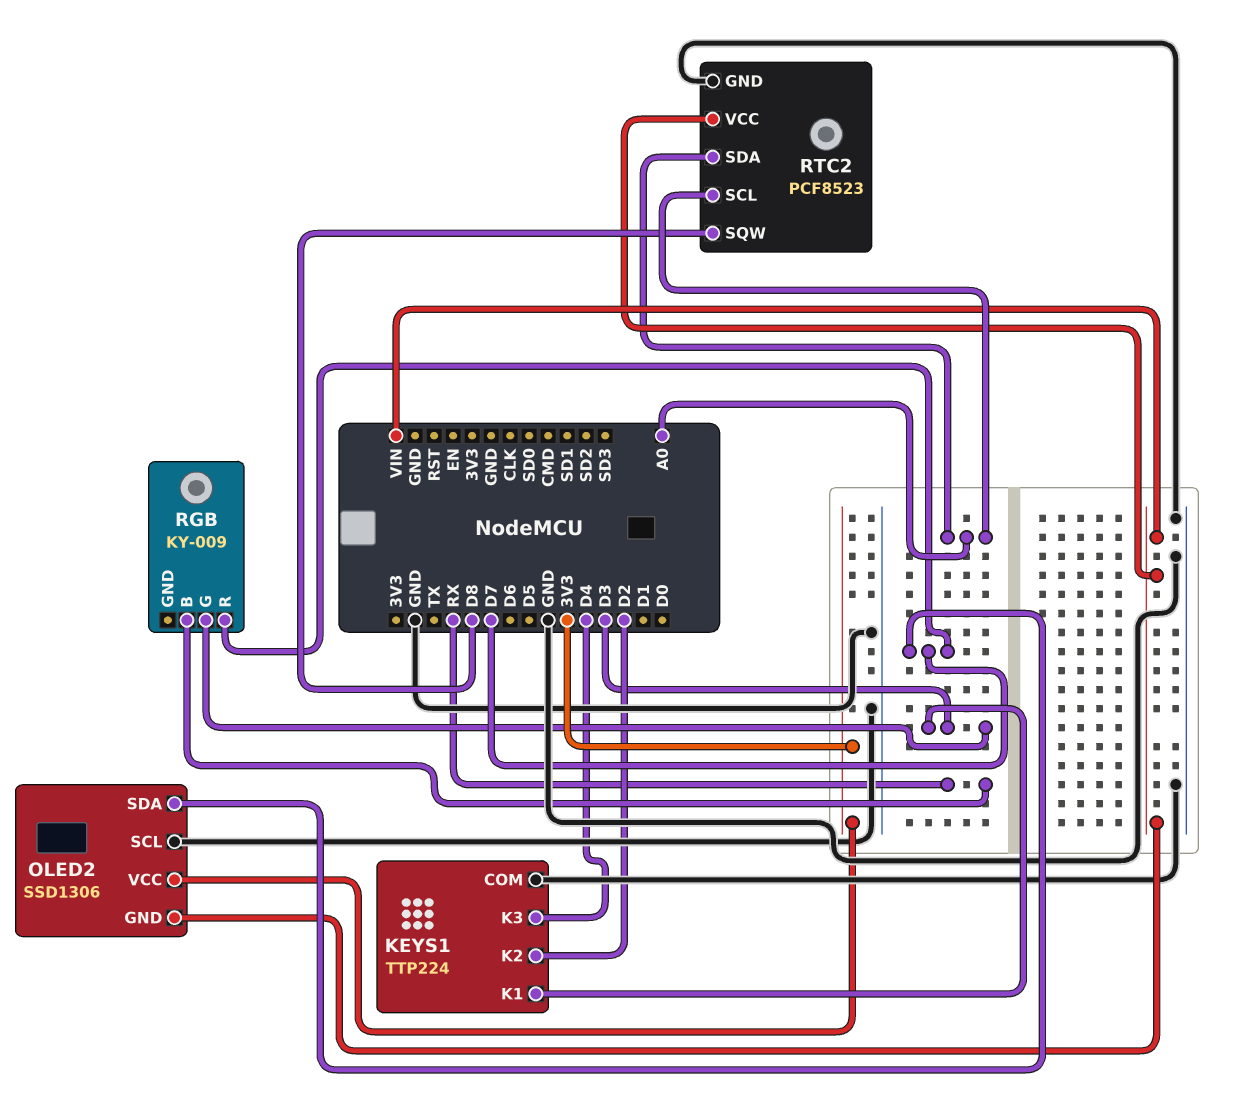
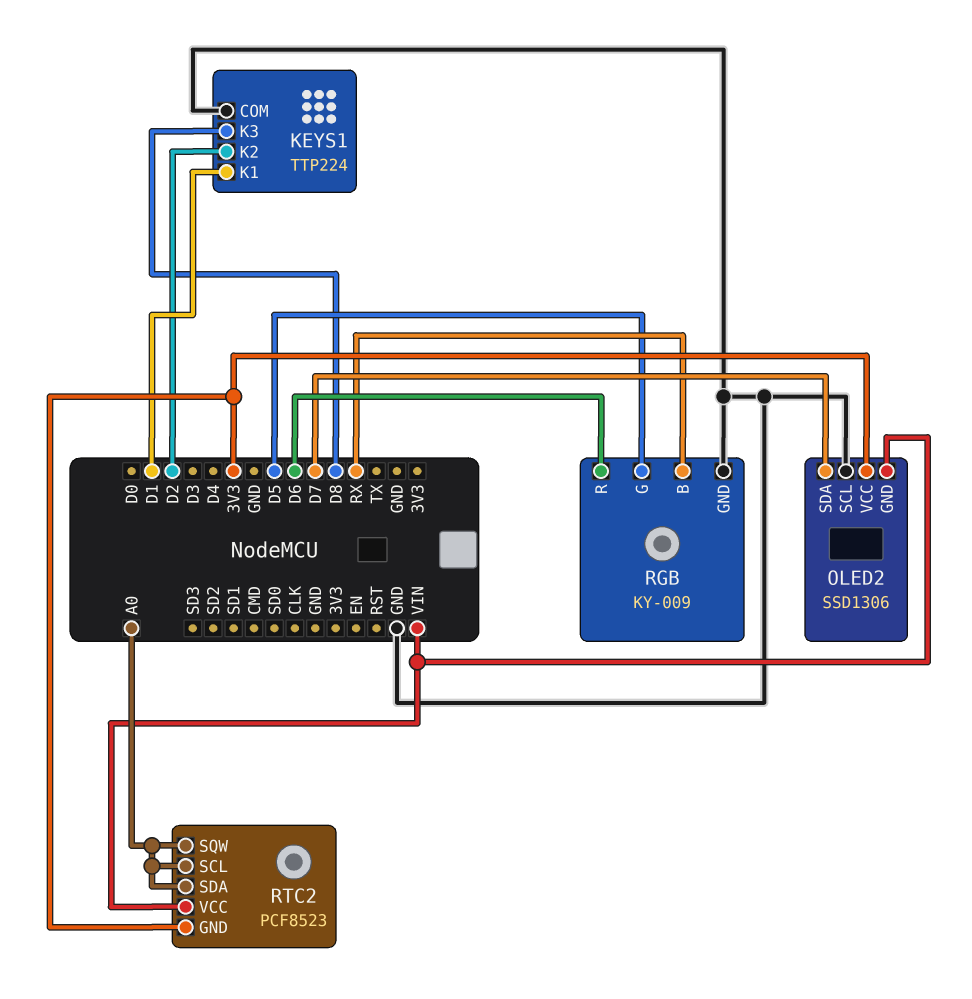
KEYS1 pin K1: D3 -> D1
KEYS1 pin K3: D4 -> D8
RGB pin G: D3 -> D5
RGB pin GND: none -> GND
RGB pin R: D7 -> D6
RTC2 pin GND: GND -> 3V3
RTC2 pin SQW: D8 -> A0

